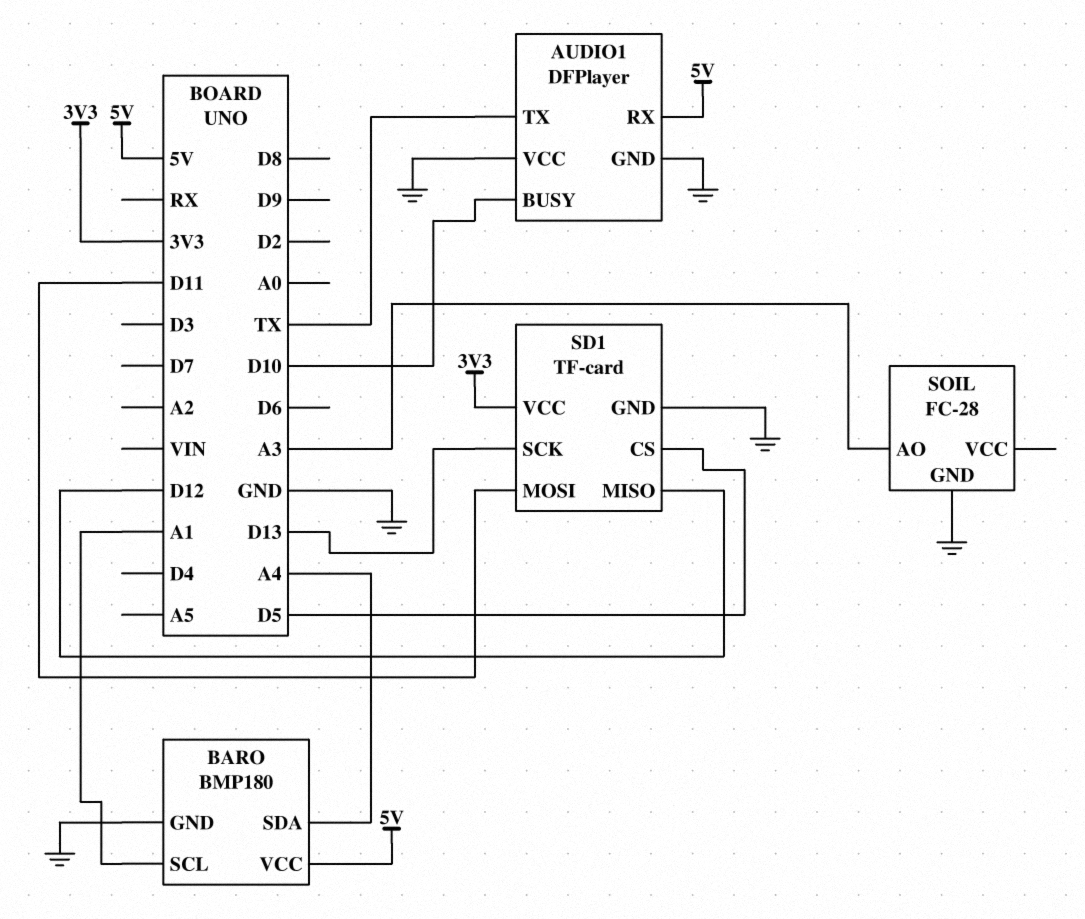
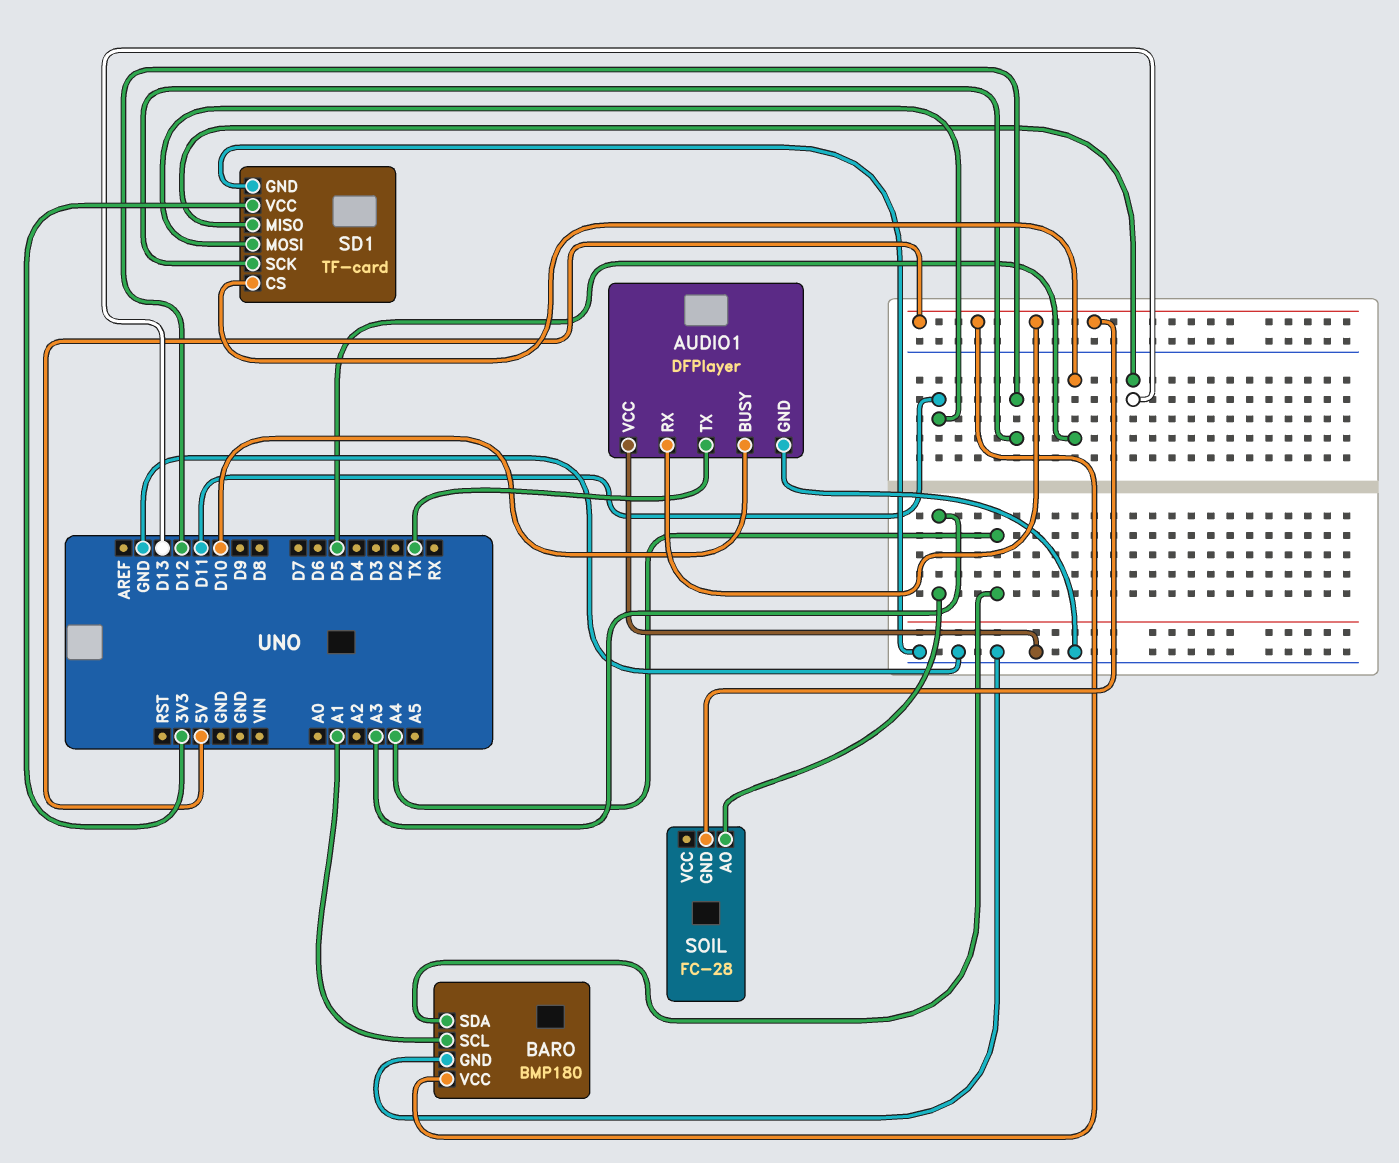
SD1 pin MISO: D12 -> D13
SD1 pin SCK: D13 -> D12
SOIL pin GND: GND -> 5V

